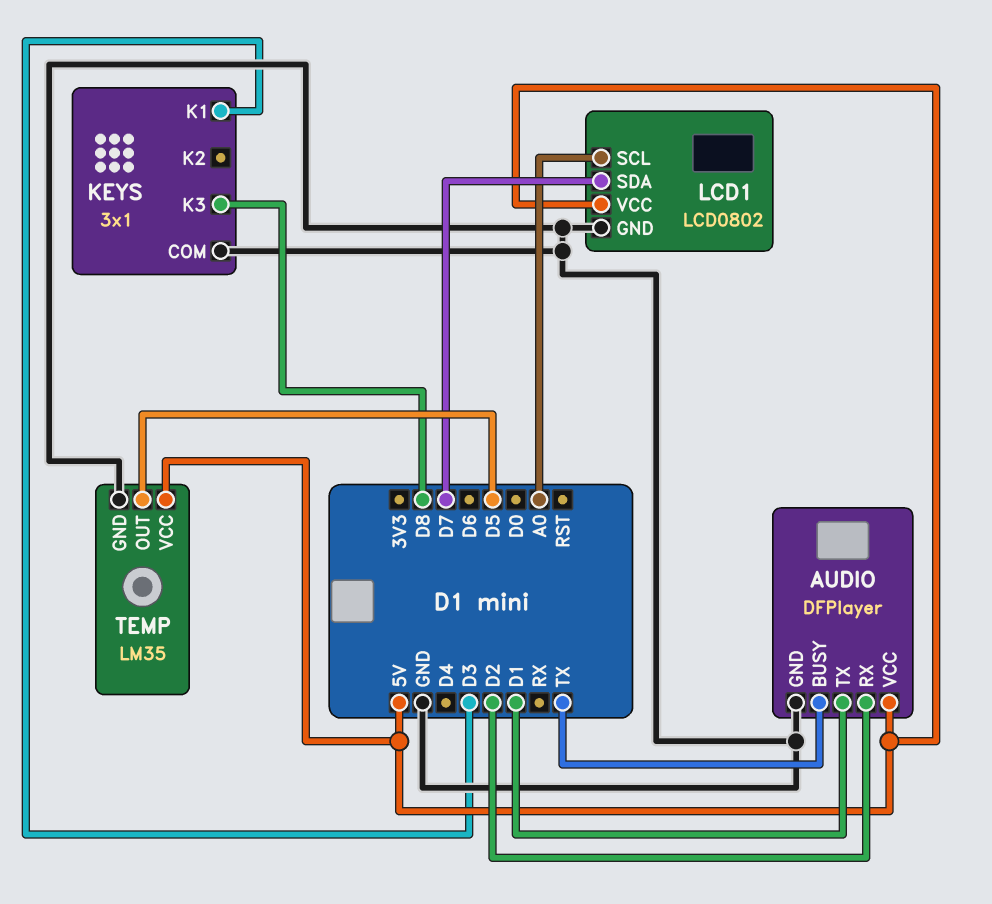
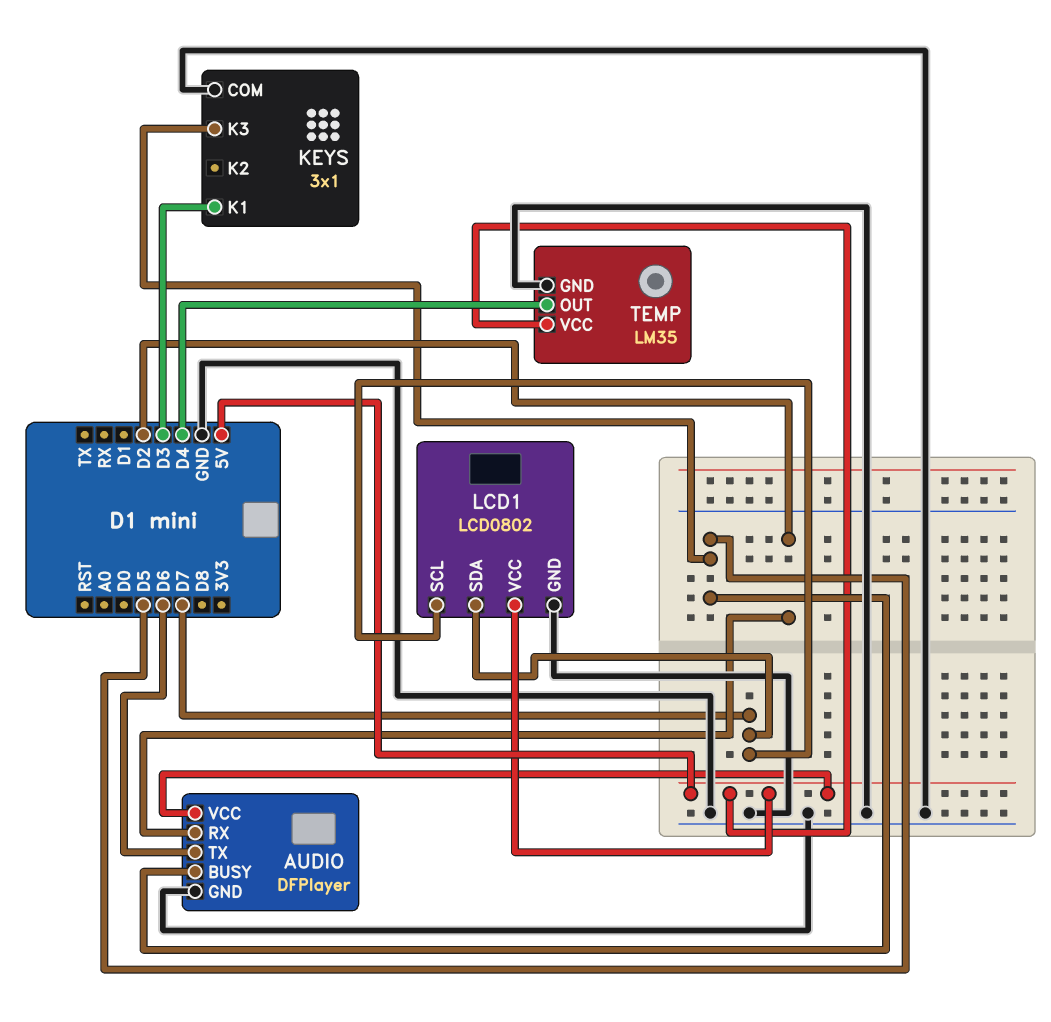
AUDIO pin BUSY: TX -> D5
AUDIO pin TX: D1 -> D6
KEYS pin K3: D8 -> D5
LCD1 pin SCL: A0 -> D7
TEMP pin OUT: D5 -> D4

